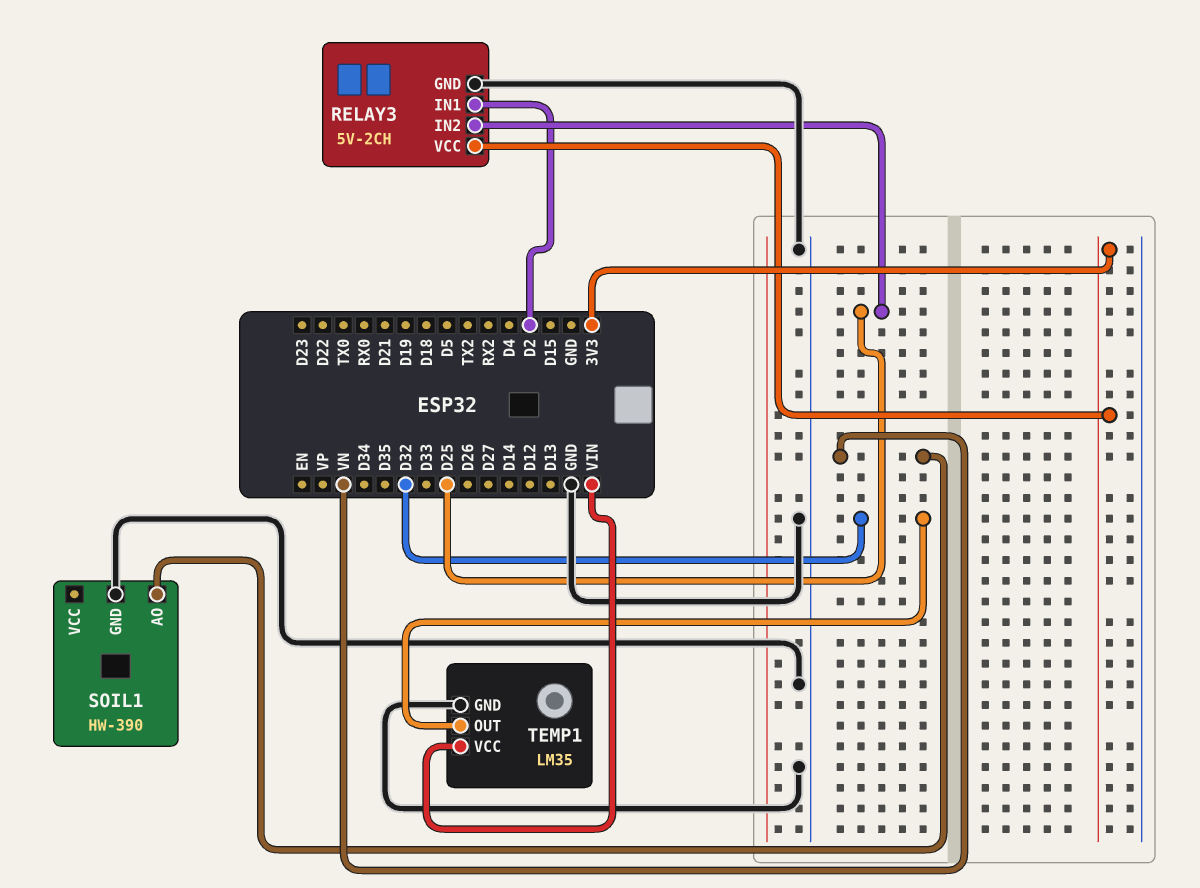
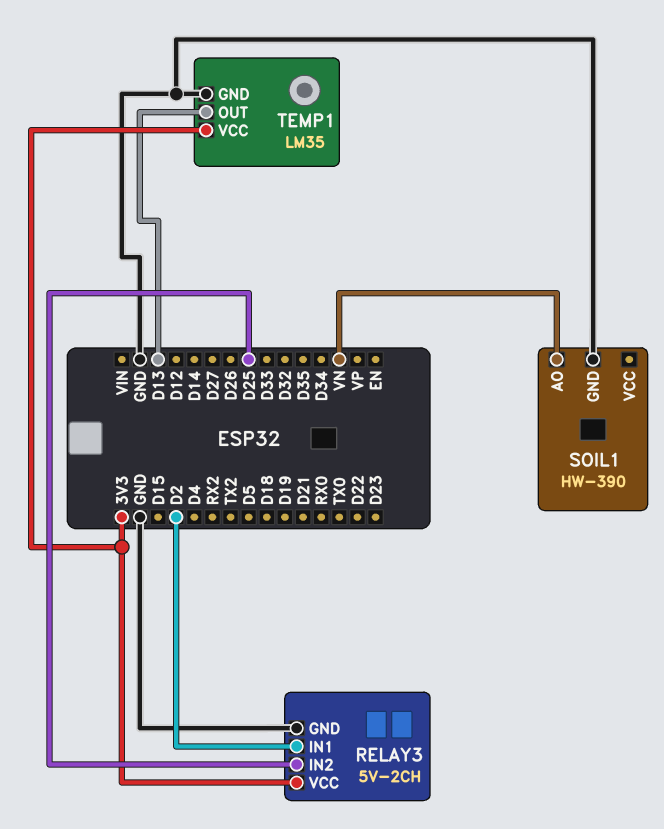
TEMP1 pin OUT: D32 -> D13
TEMP1 pin VCC: VIN -> 3V3

